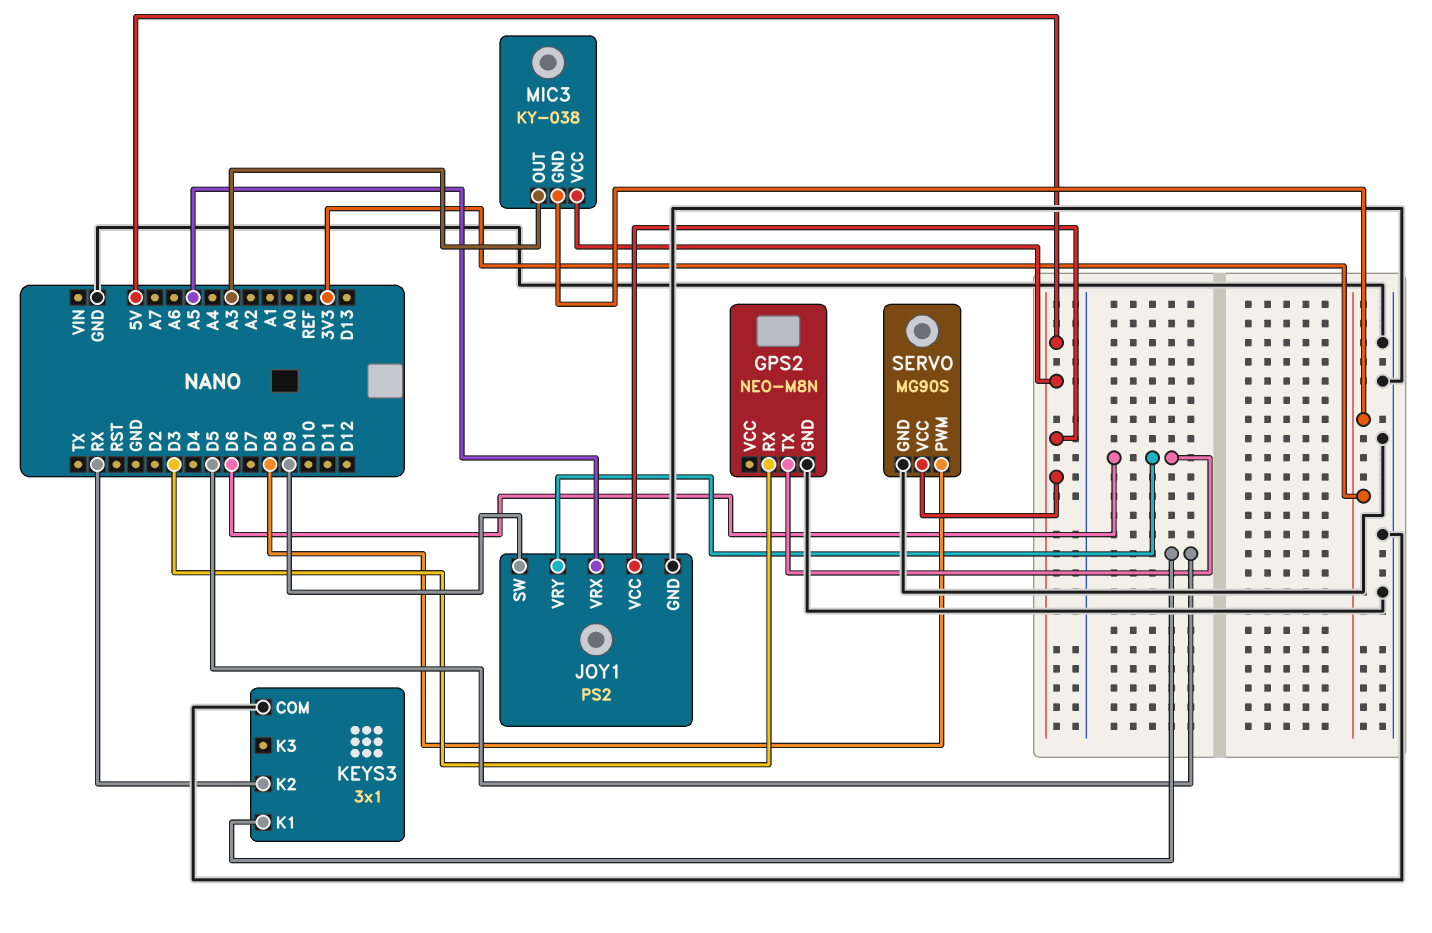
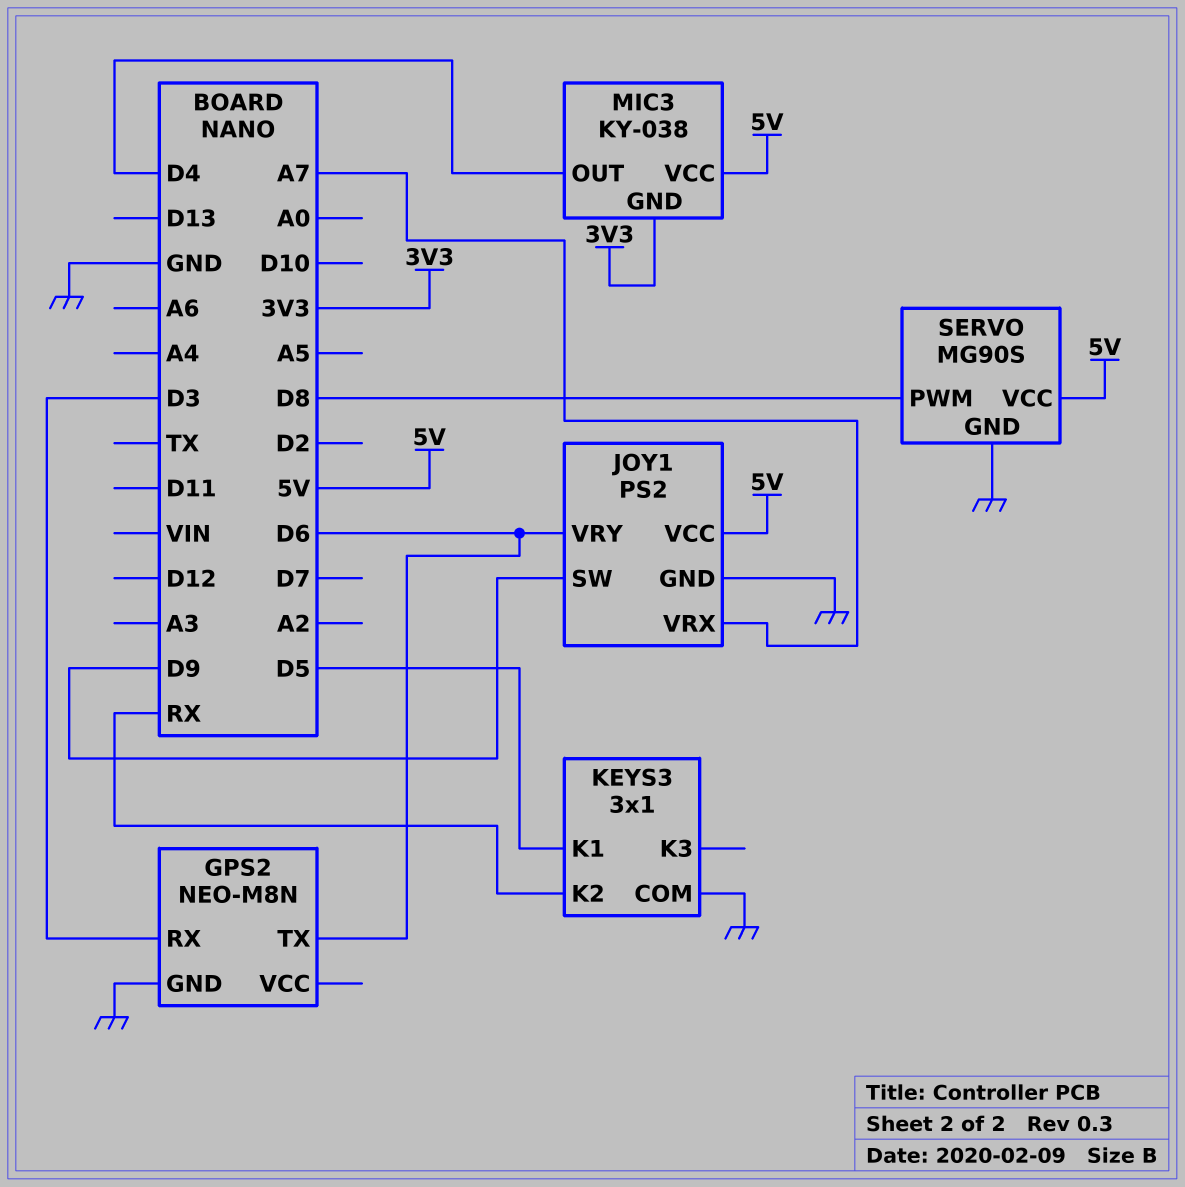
JOY1 pin VRX: A5 -> A7
MIC3 pin OUT: A3 -> D4

